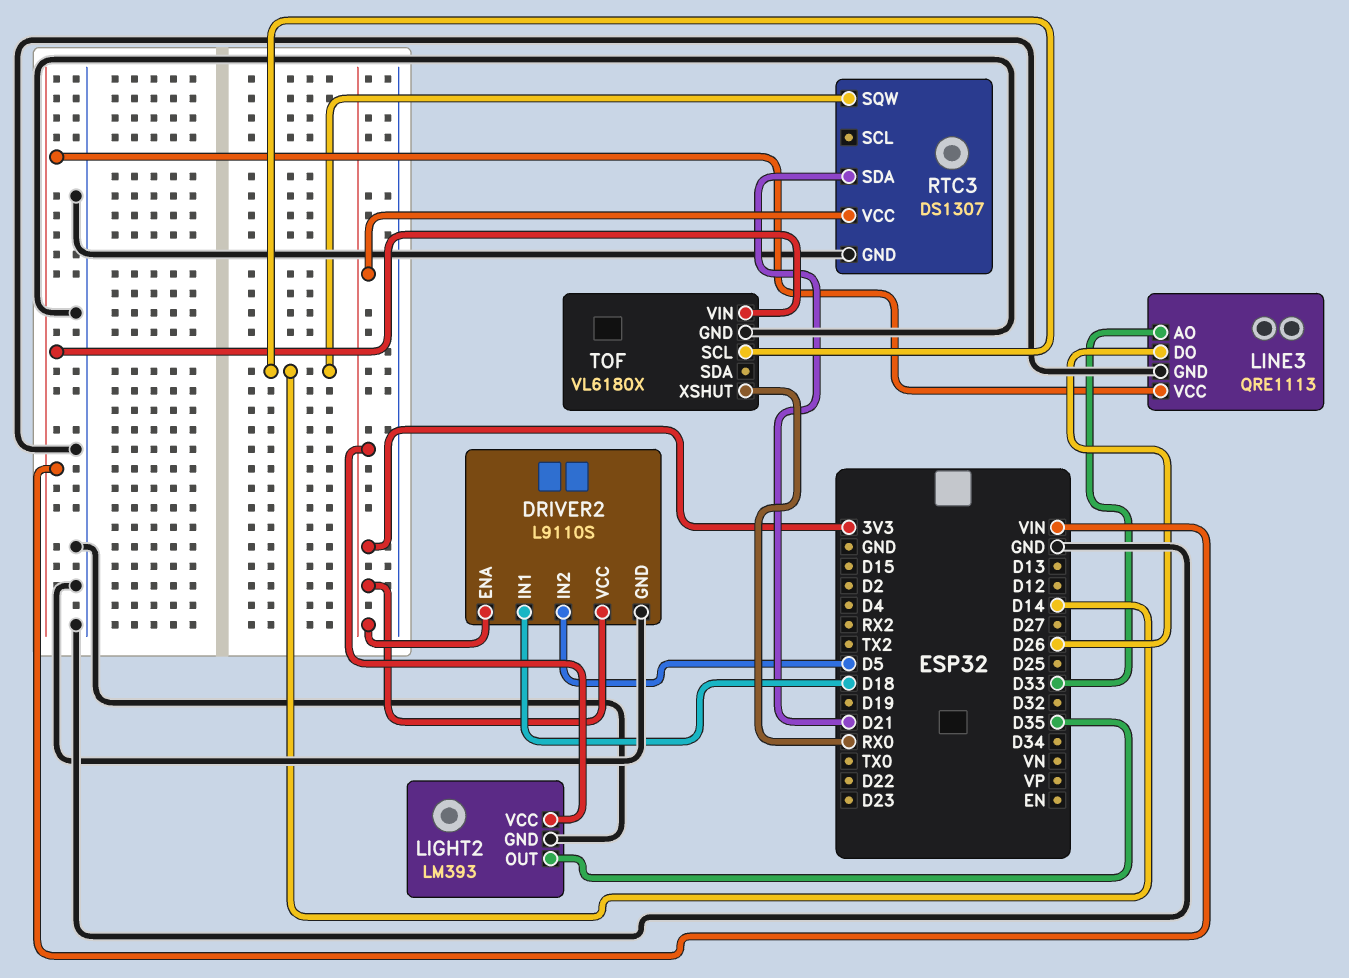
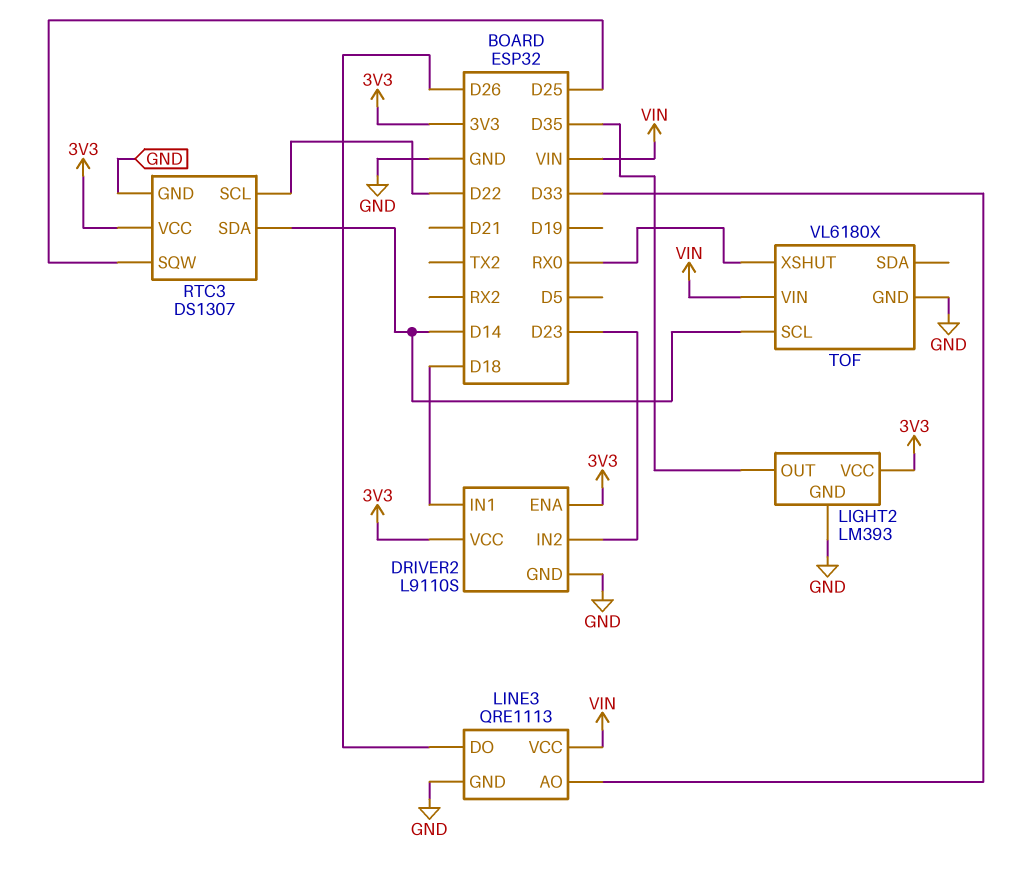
DRIVER2 pin IN2: D5 -> D23
RTC3 pin SCL: none -> D22
RTC3 pin SDA: D21 -> D14
RTC3 pin SQW: D14 -> D25

